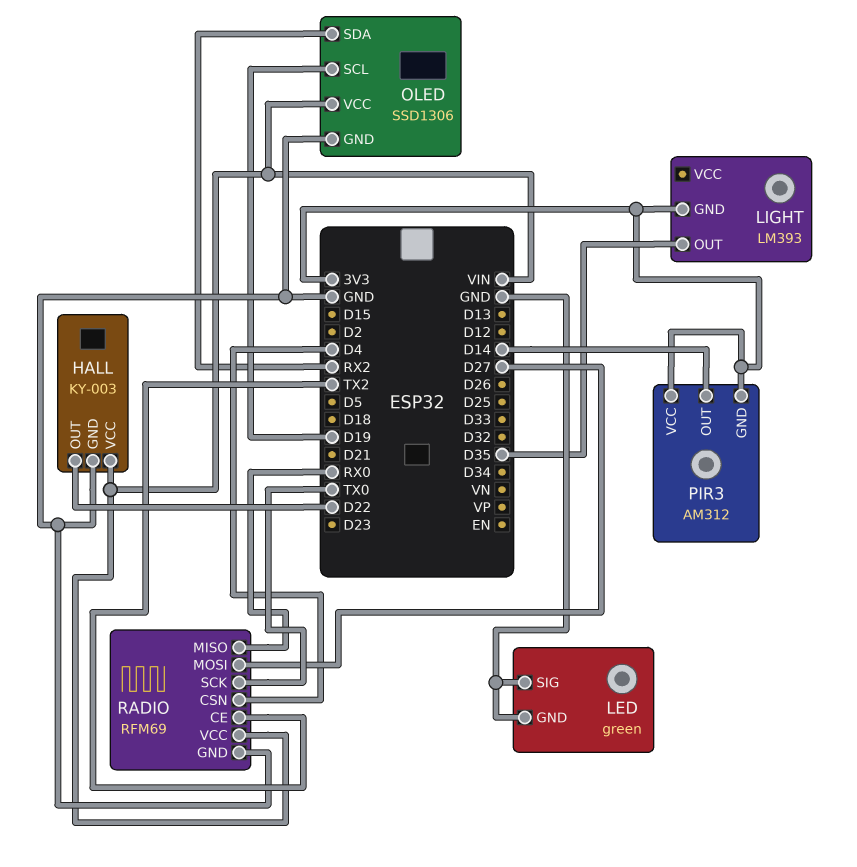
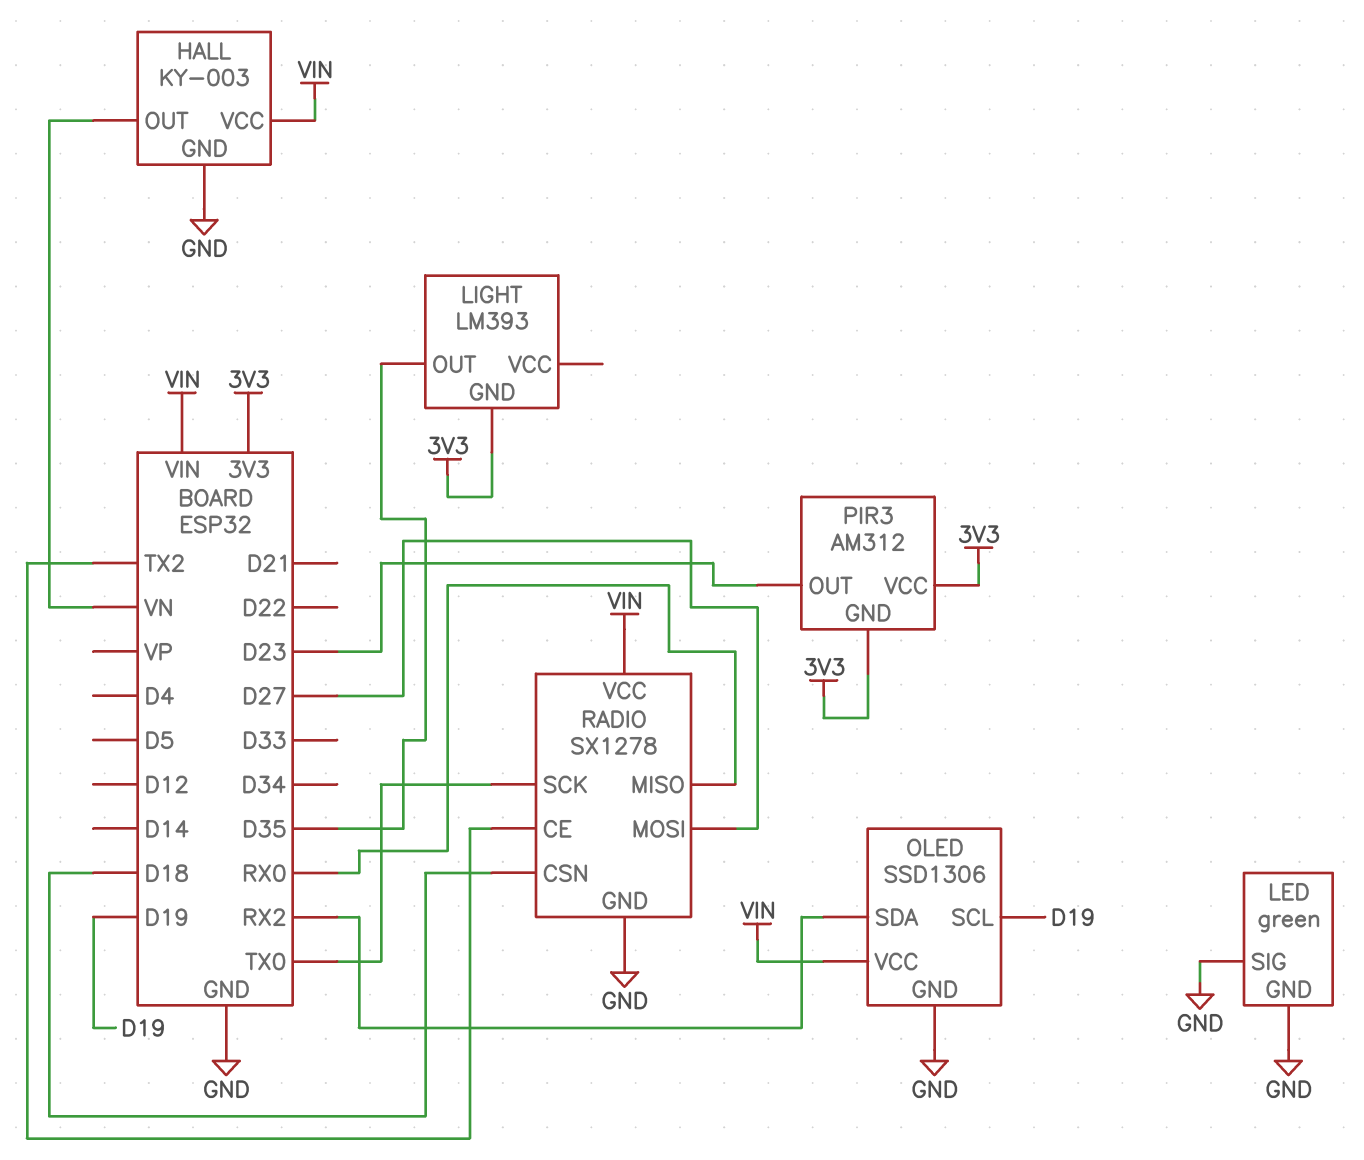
HALL pin OUT: D22 -> VN
PIR3 pin OUT: D14 -> D23
RADIO: RFM69 -> SX1278
RADIO pin CSN: D4 -> D18

